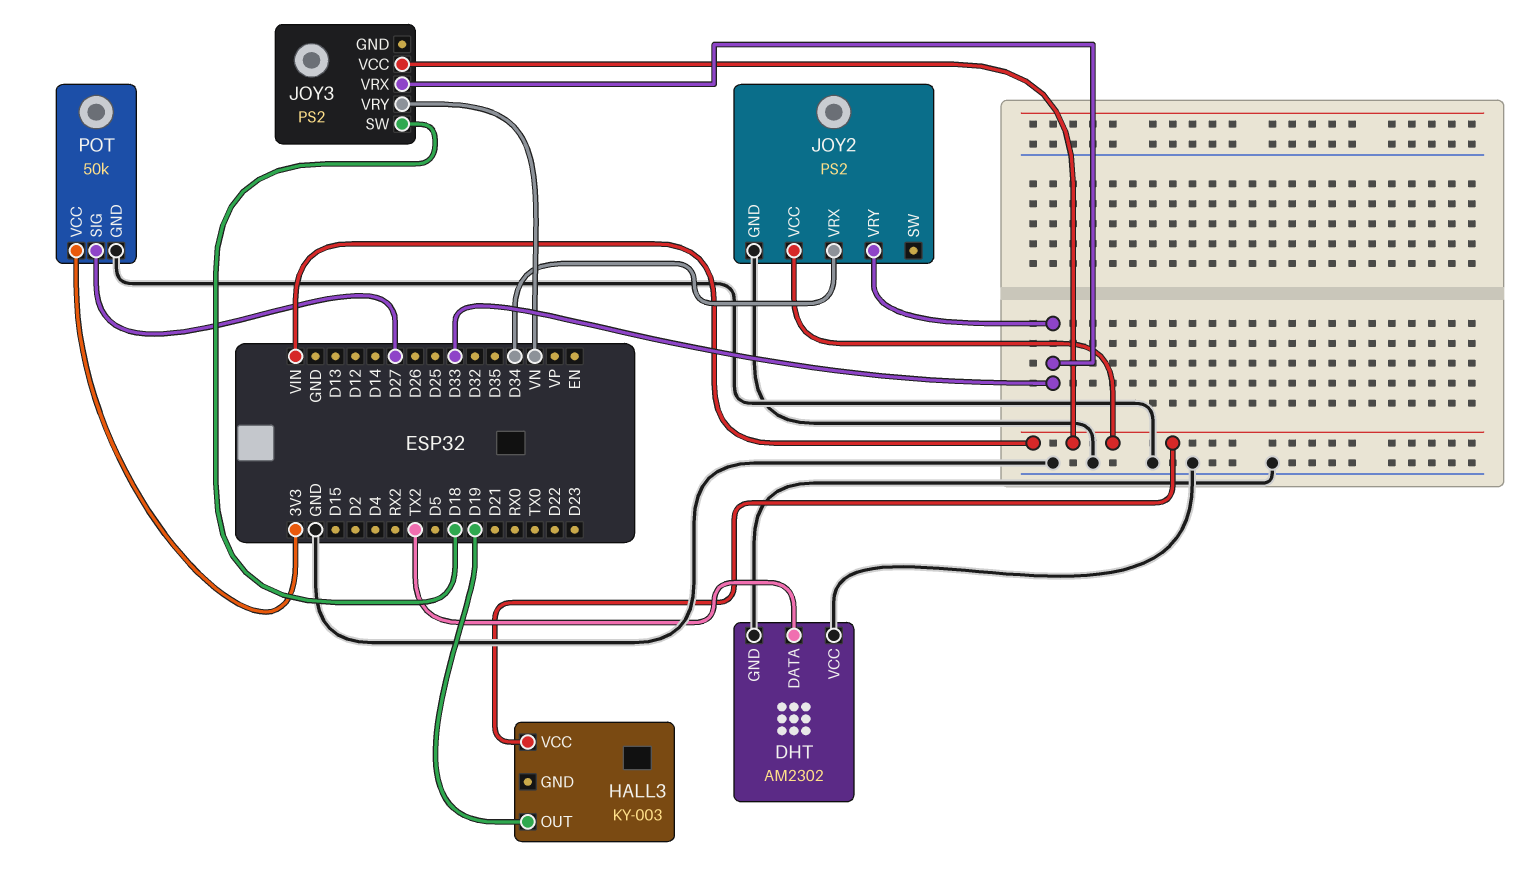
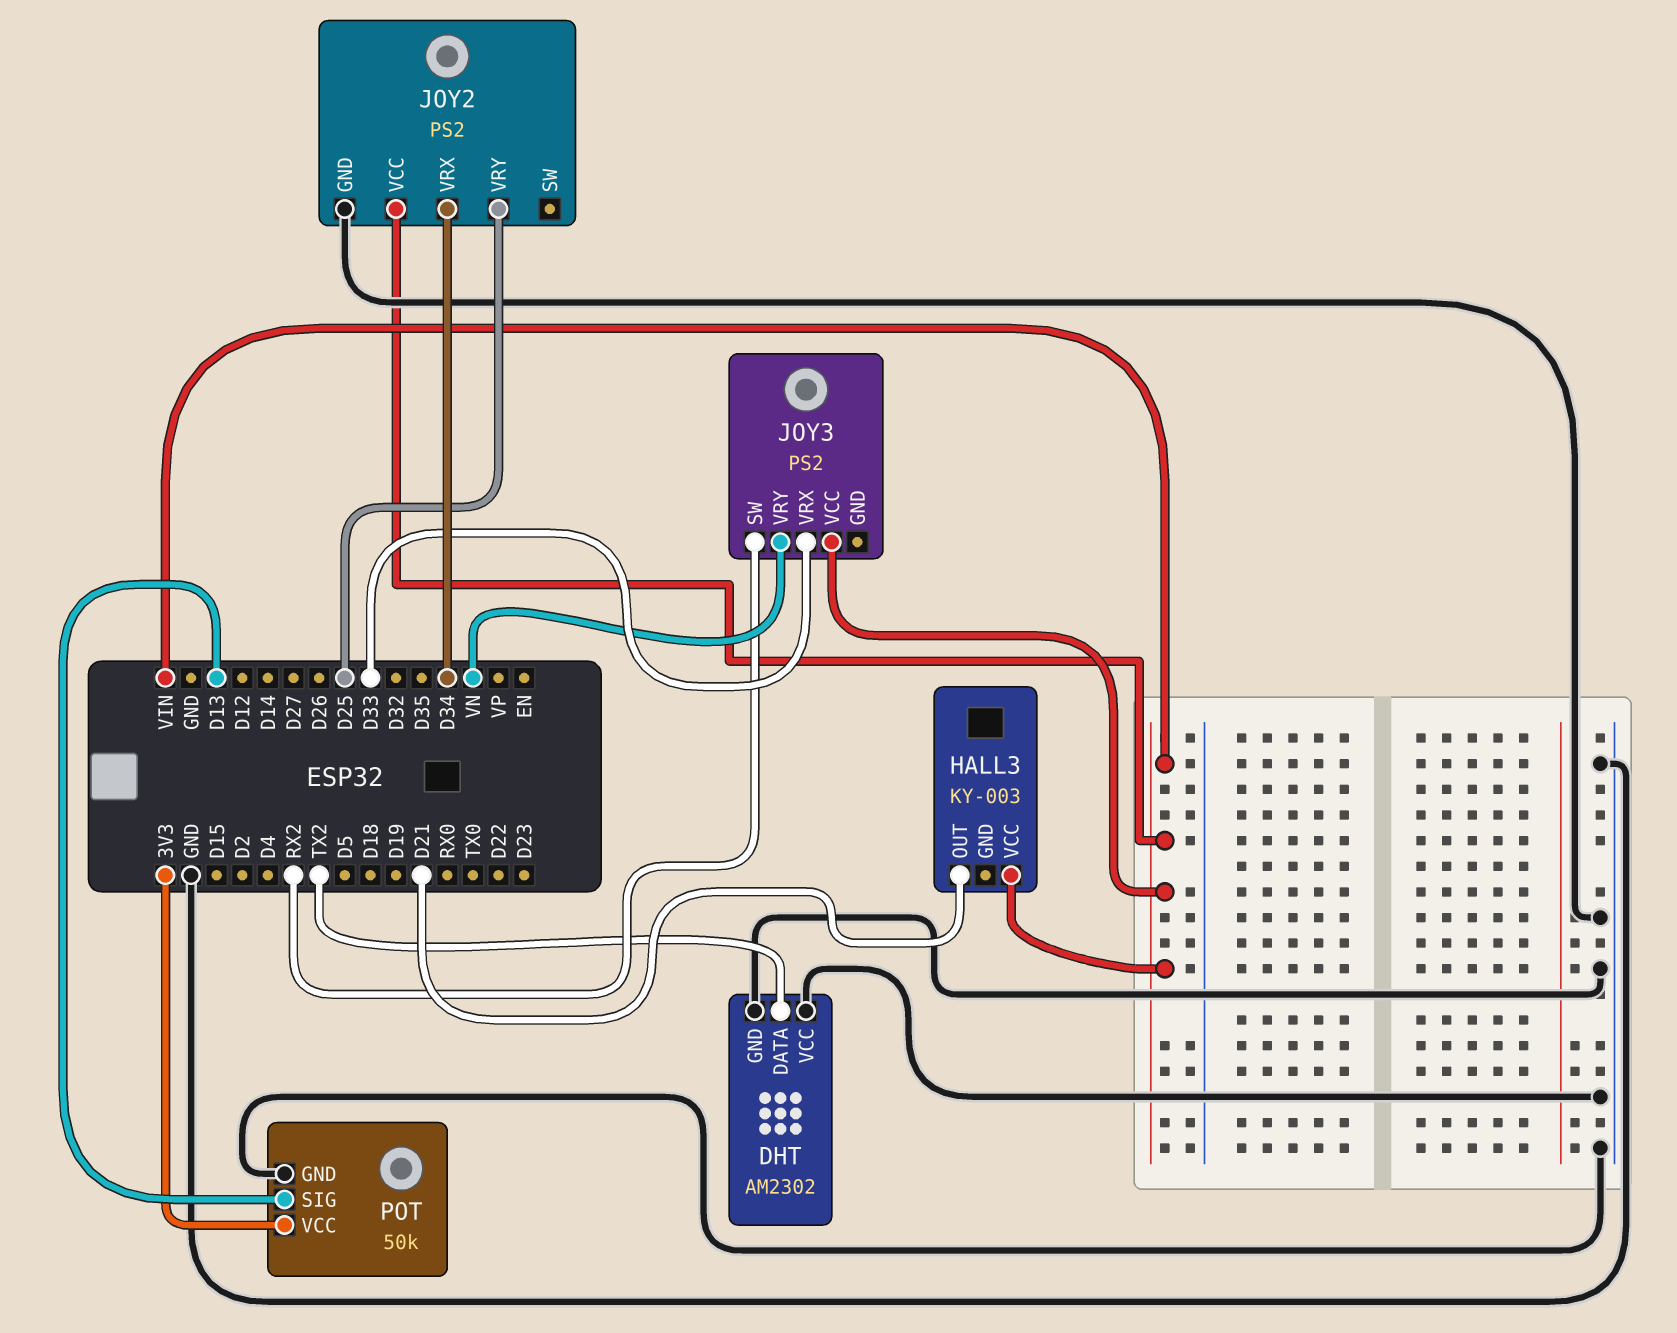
HALL3 pin OUT: D19 -> D21
JOY2 pin VRY: D33 -> D25
JOY3 pin SW: D18 -> RX2
POT pin SIG: D27 -> D13

